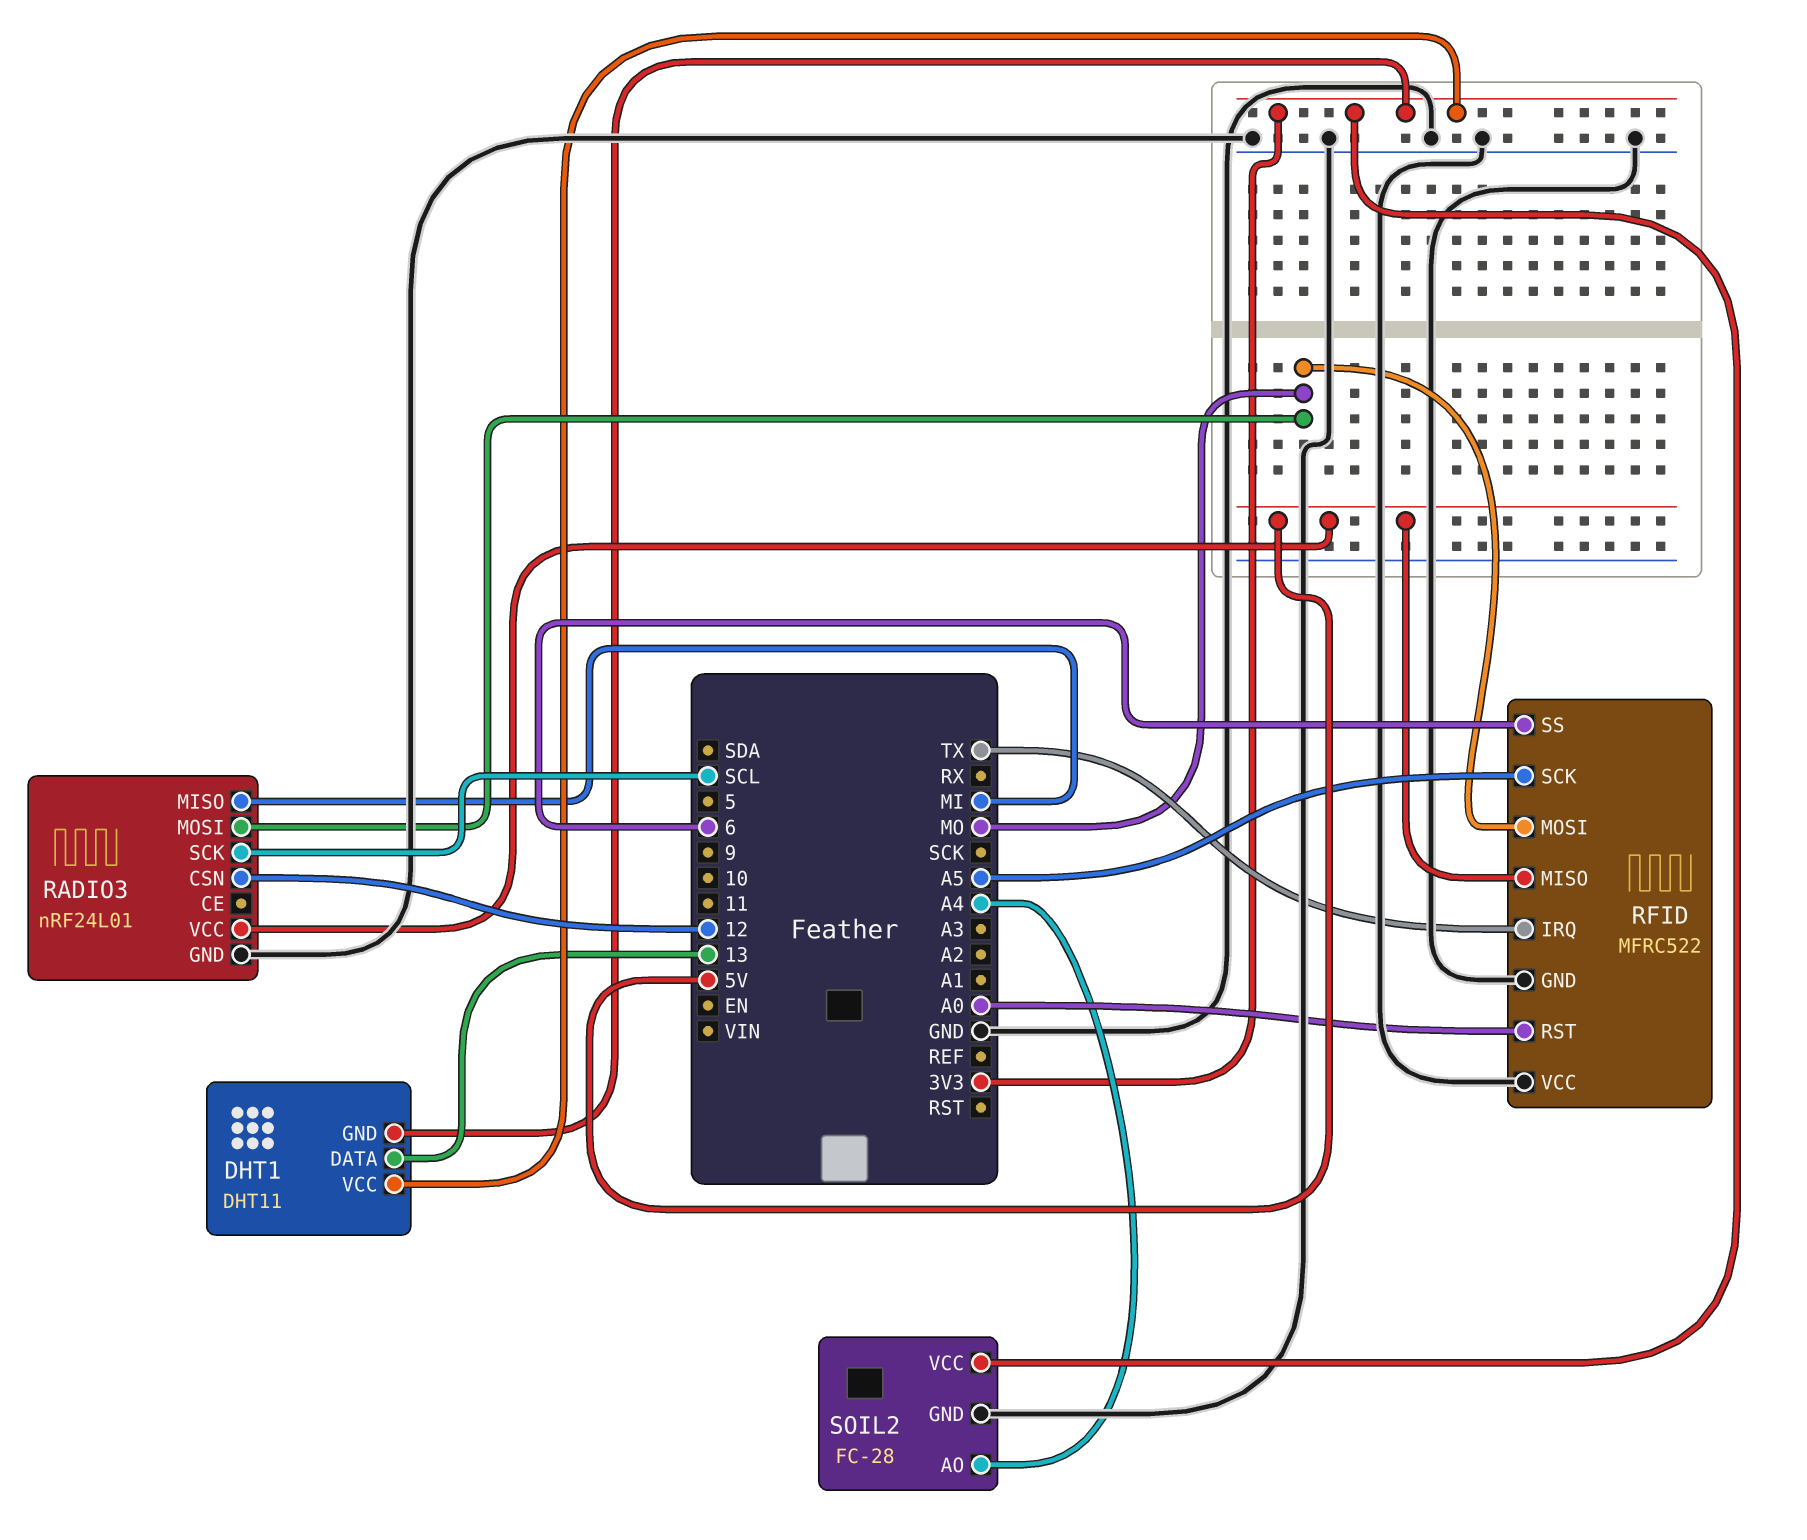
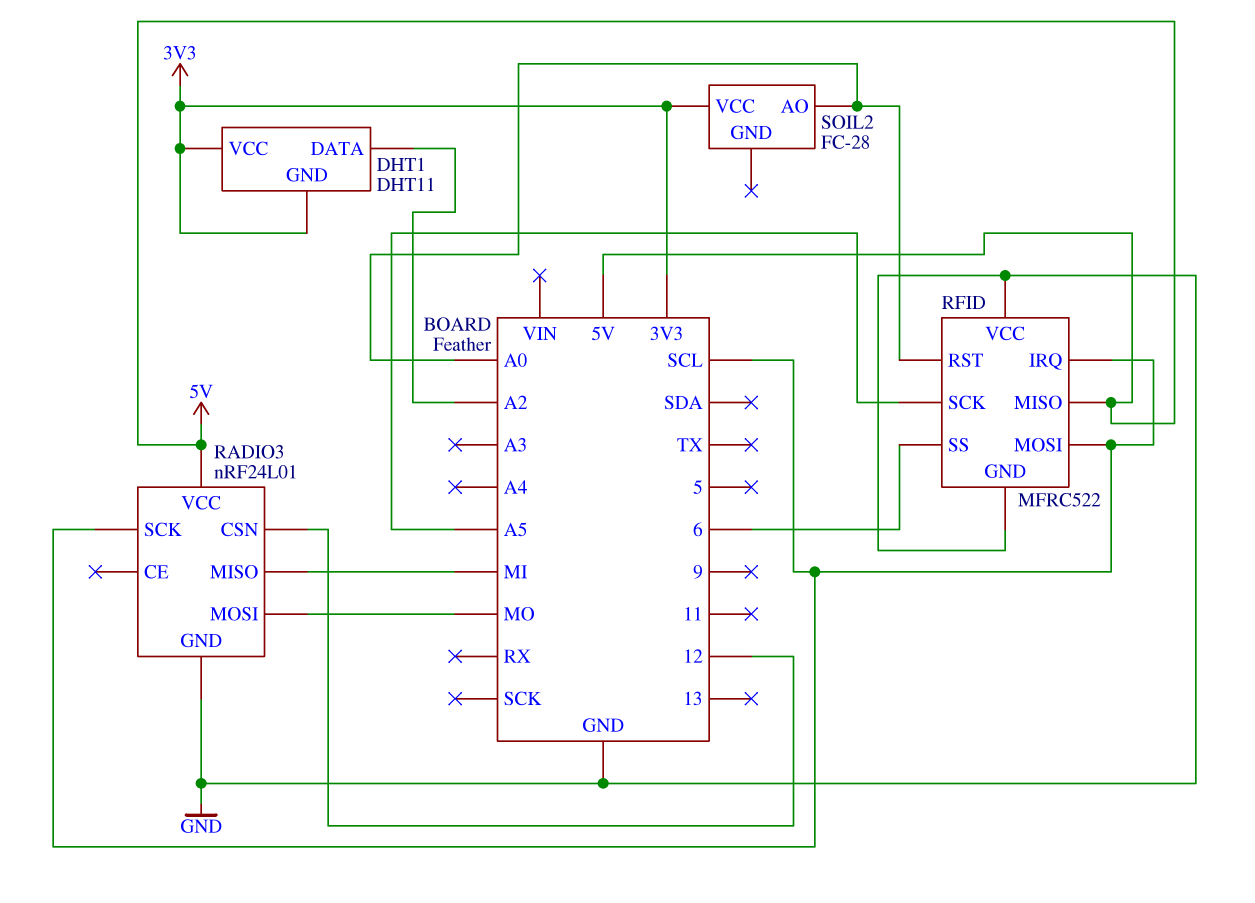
DHT1 pin DATA: 13 -> A2
RFID pin IRQ: TX -> SCL
RFID pin MOSI: MO -> SCL
SOIL2 pin AO: A4 -> A0
SOIL2 pin GND: GND -> none

